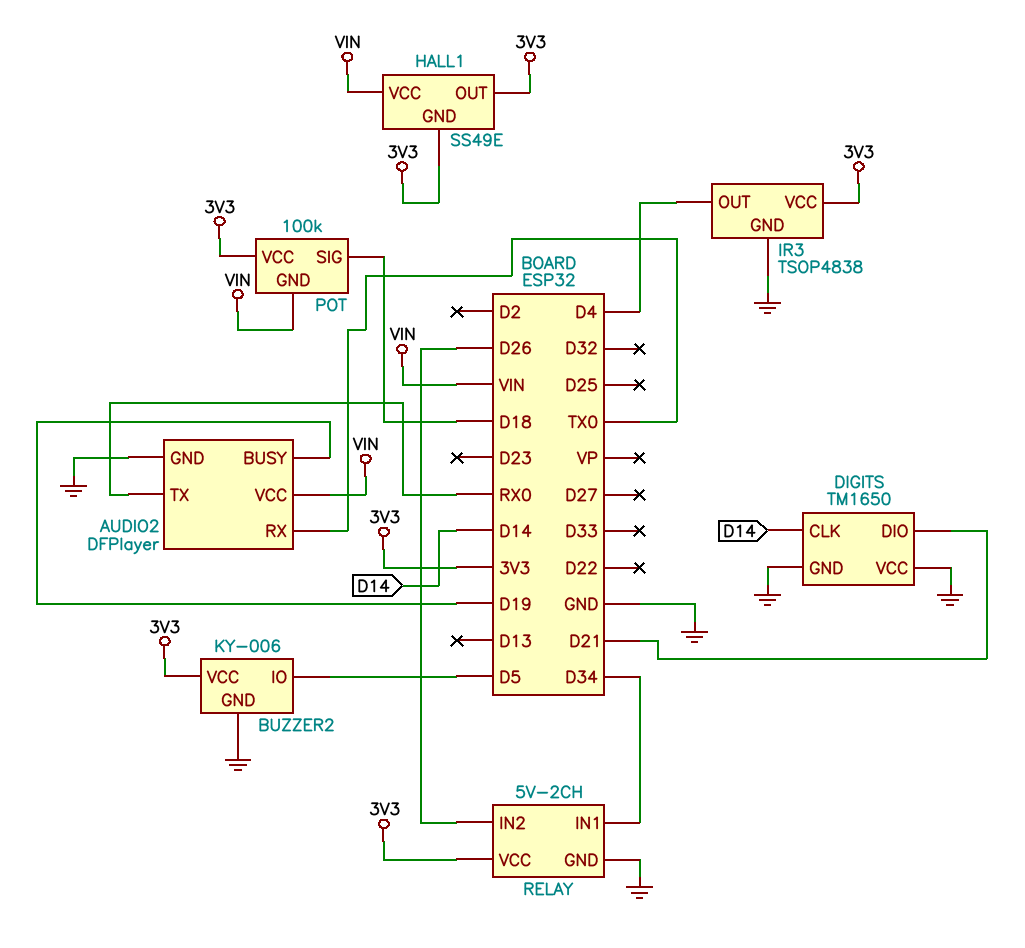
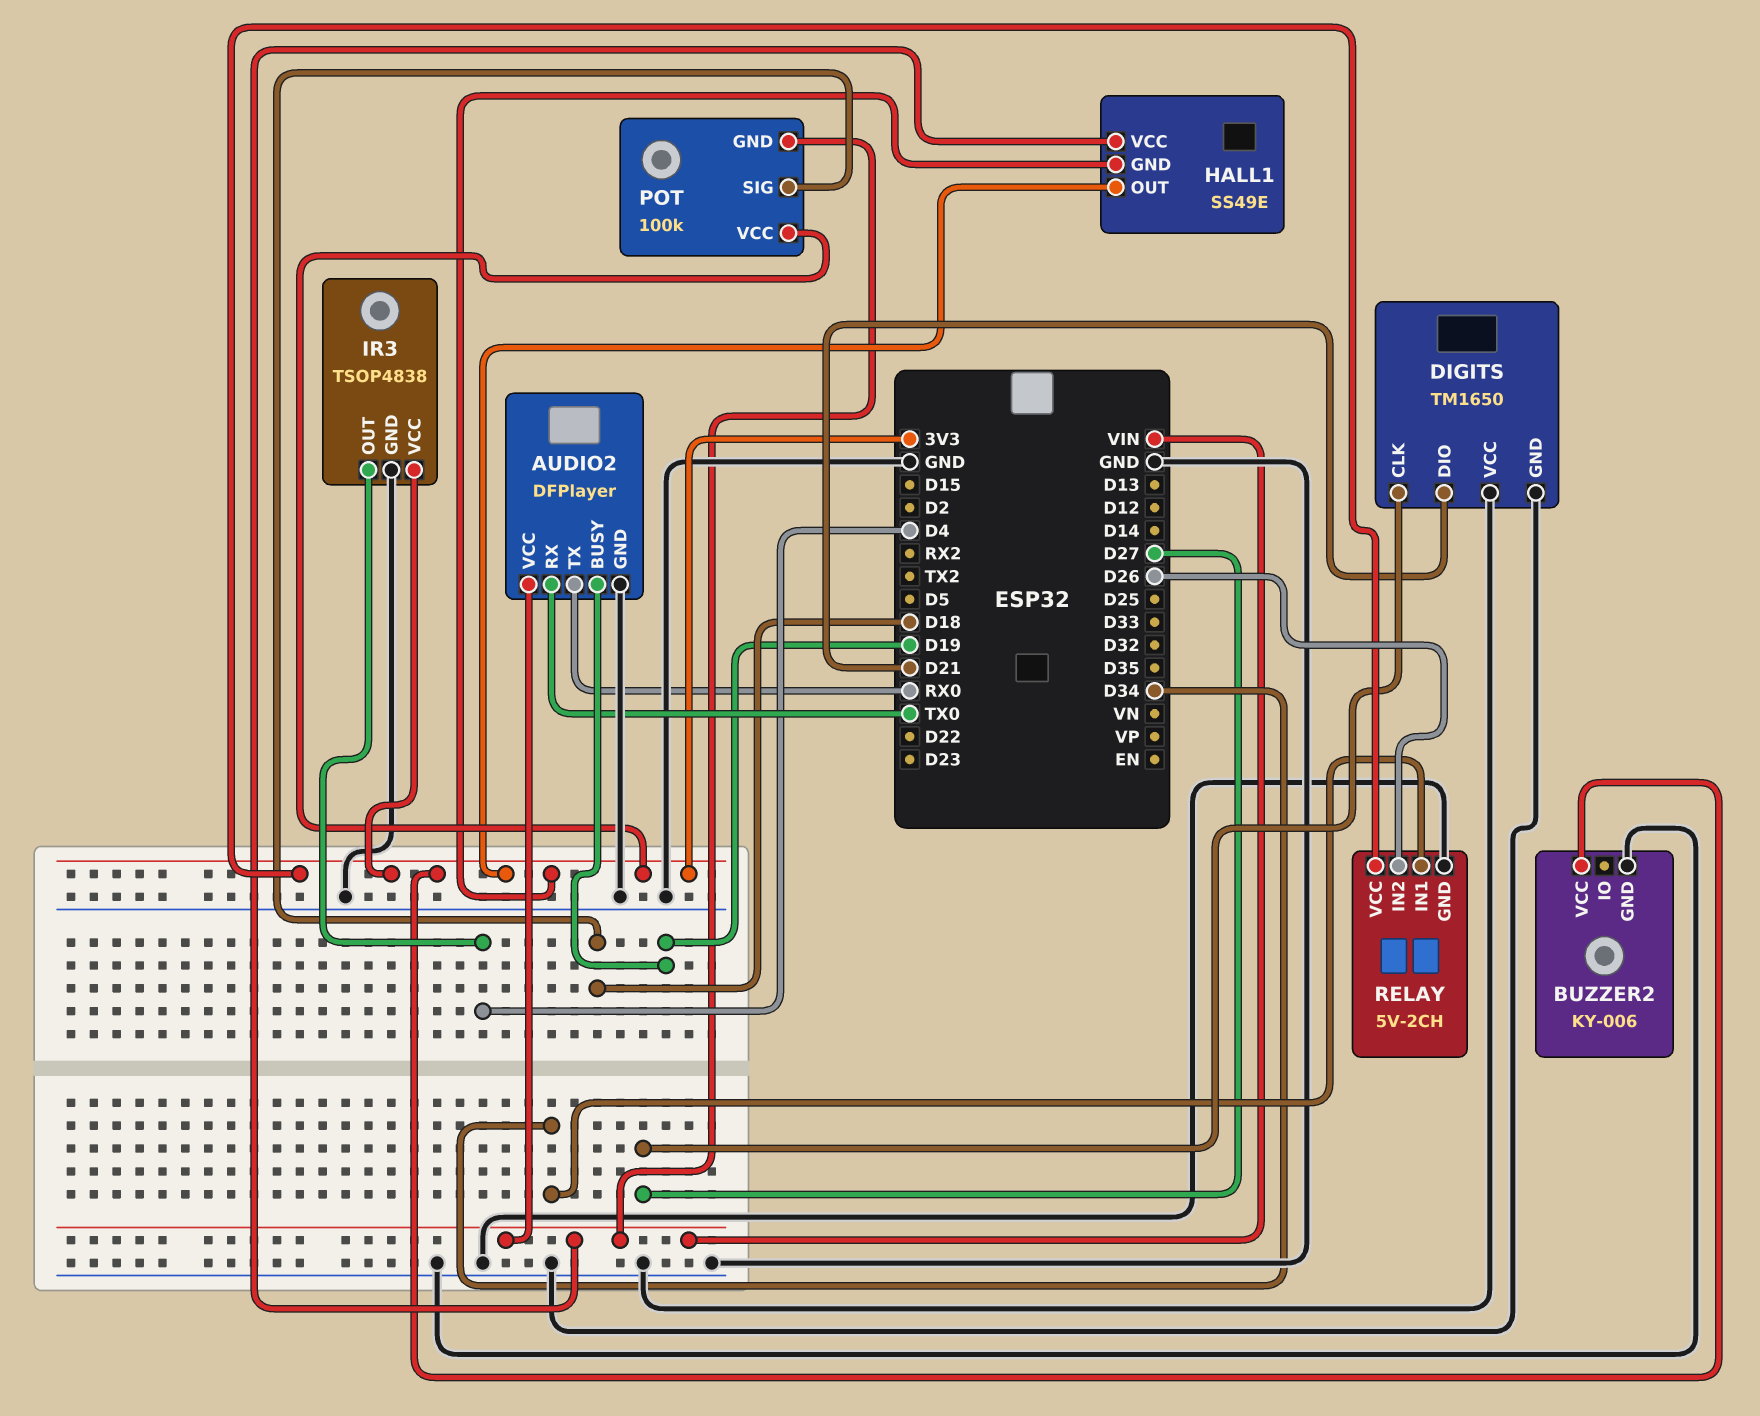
BUZZER2 pin IO: D5 -> none
DIGITS pin CLK: D14 -> D27

